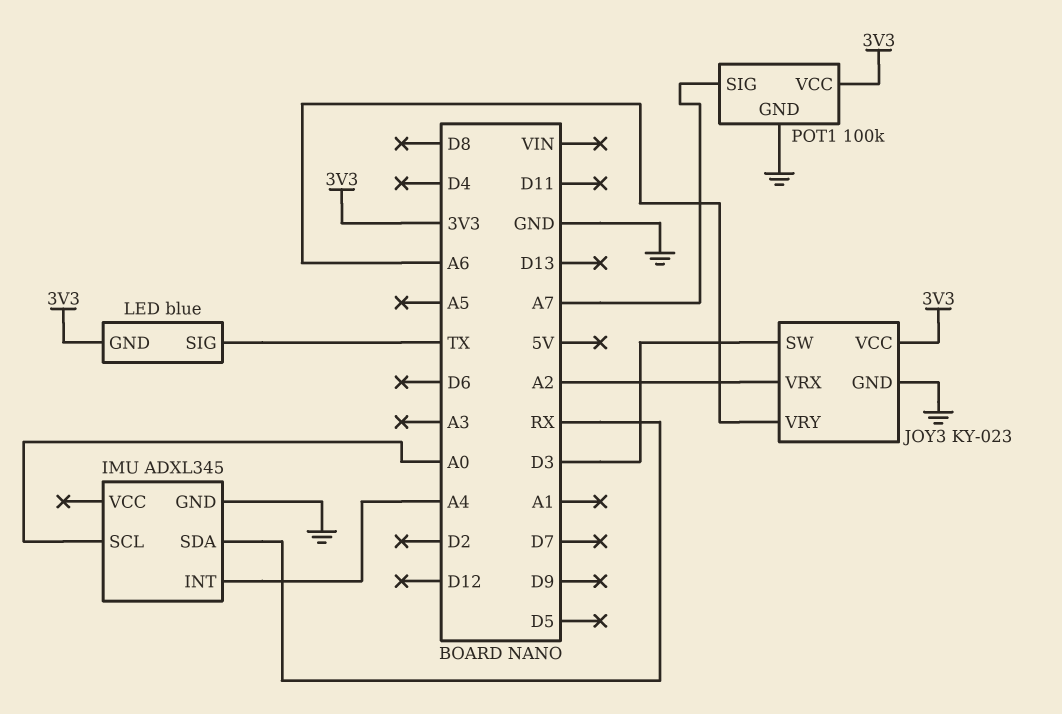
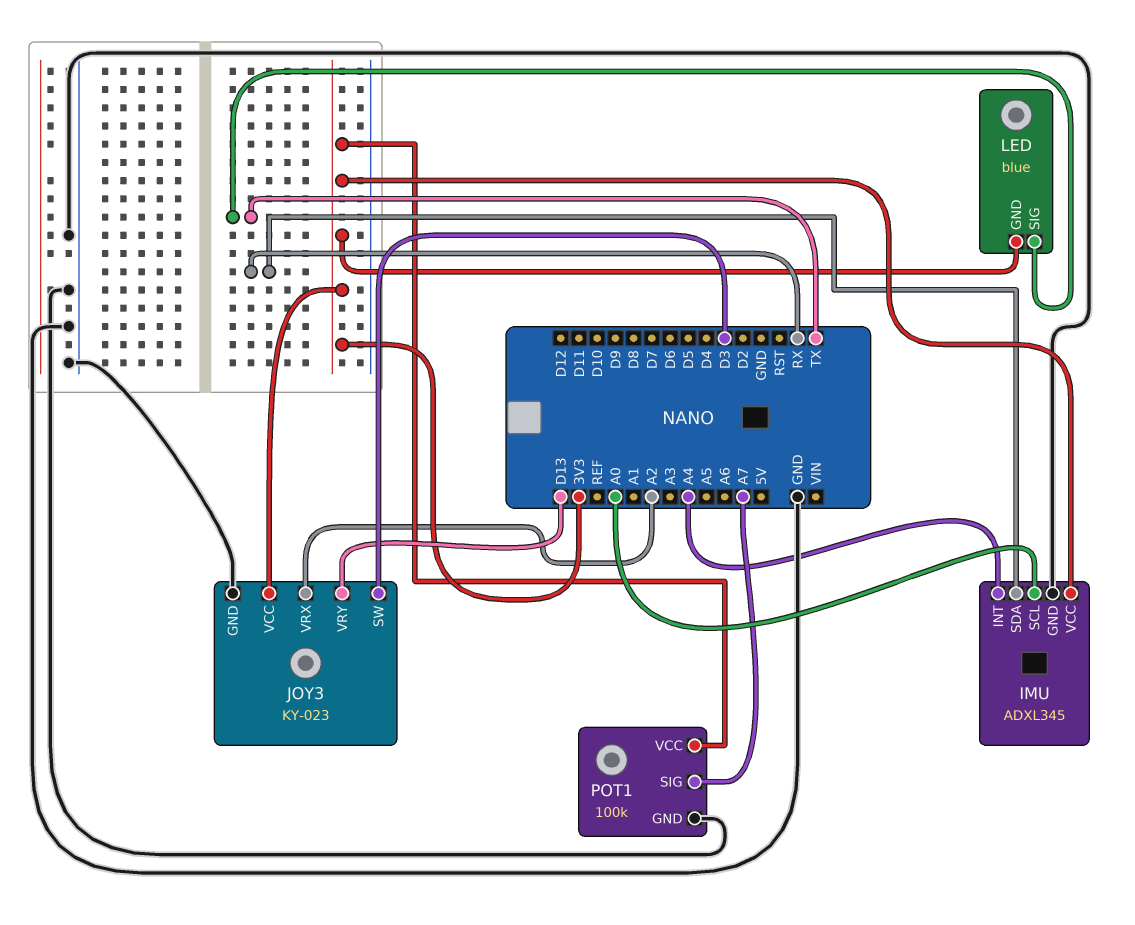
IMU pin VCC: none -> 3V3
JOY3 pin VRY: A6 -> D13

